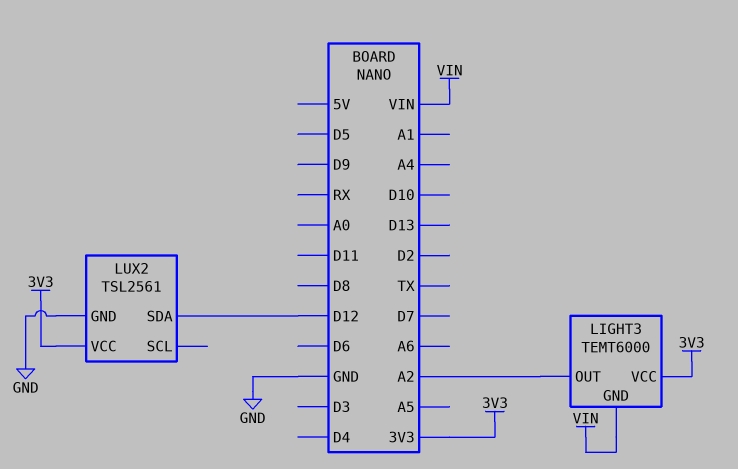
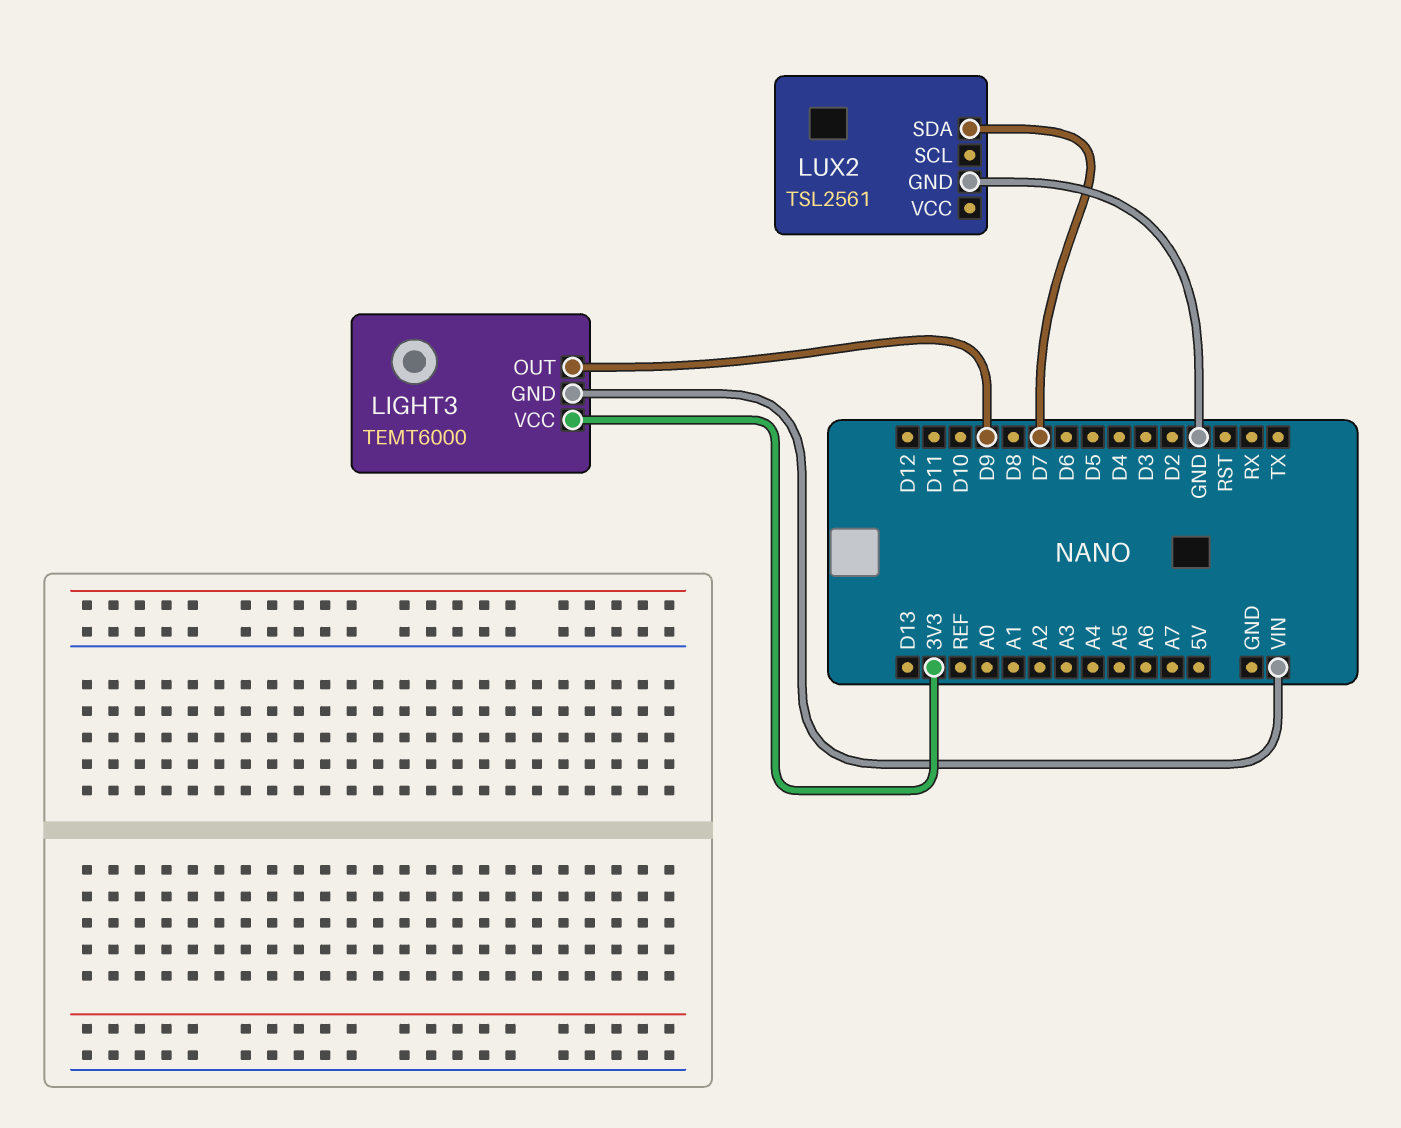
LIGHT3 pin OUT: A2 -> D9
LUX2 pin SDA: D12 -> D7
LUX2 pin VCC: 3V3 -> none

